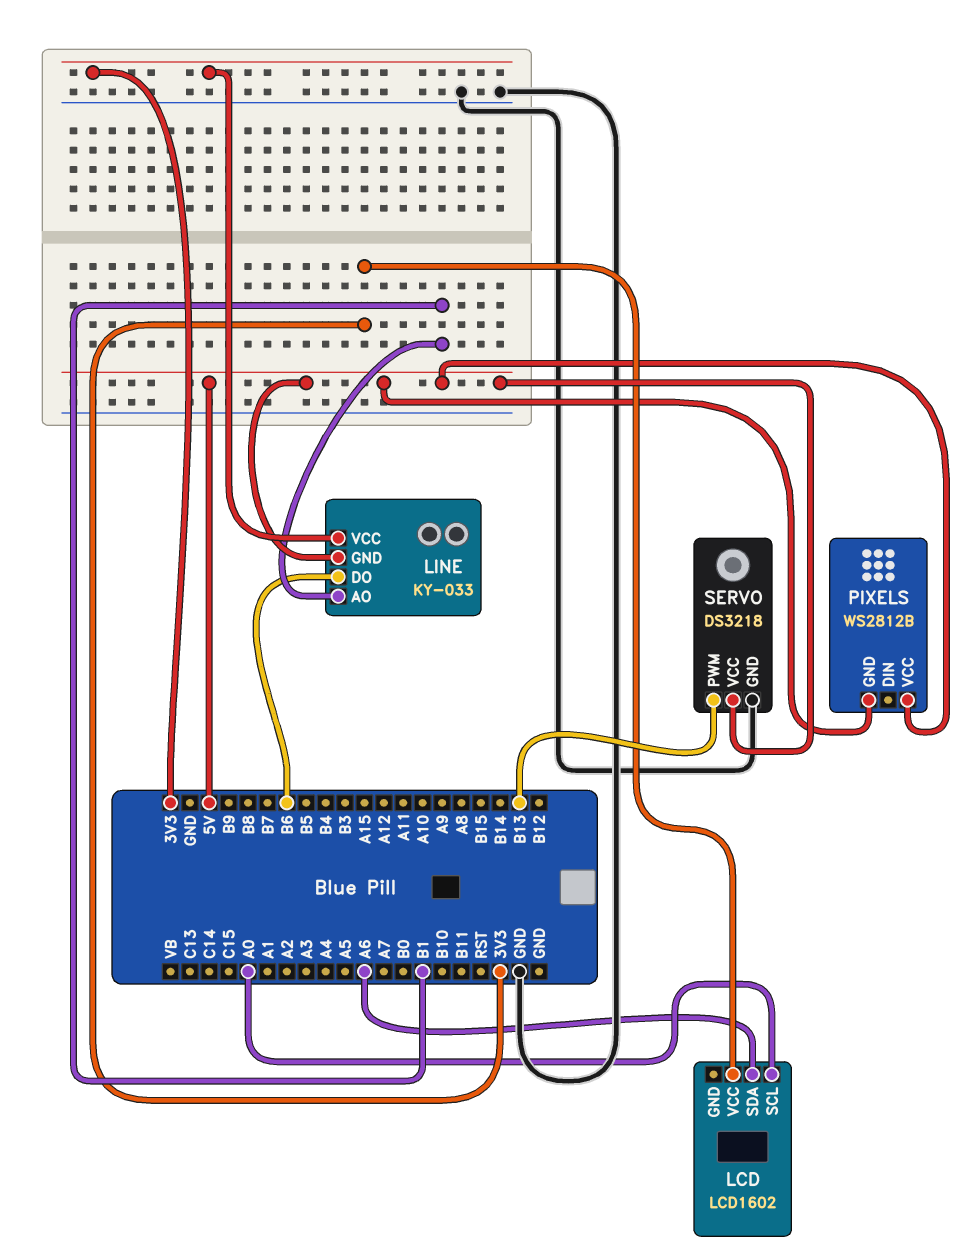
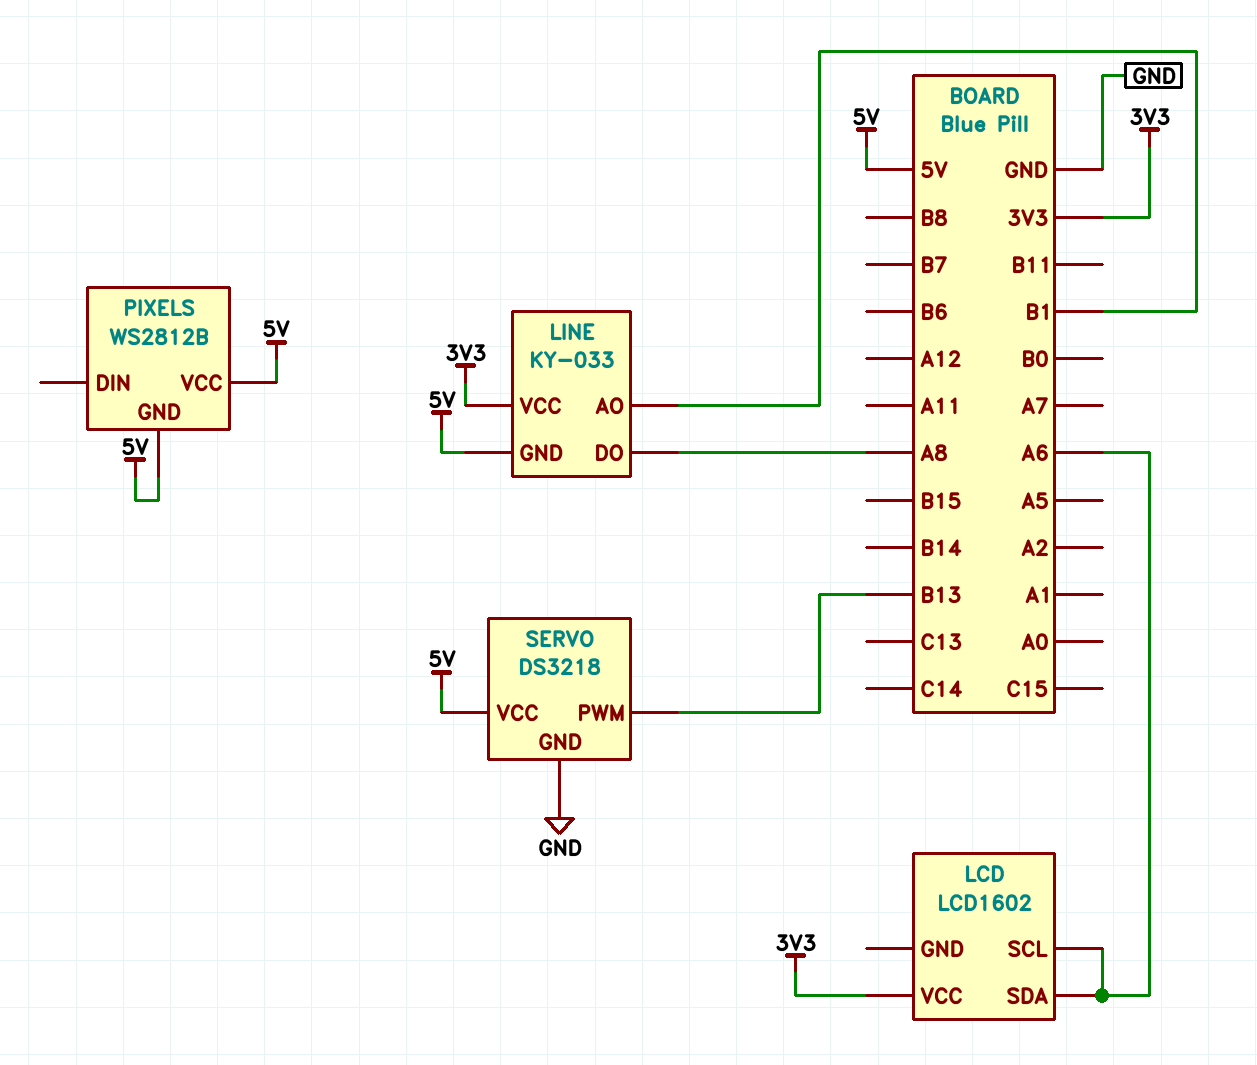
LCD pin SCL: A0 -> A6
LINE pin DO: B6 -> A8

